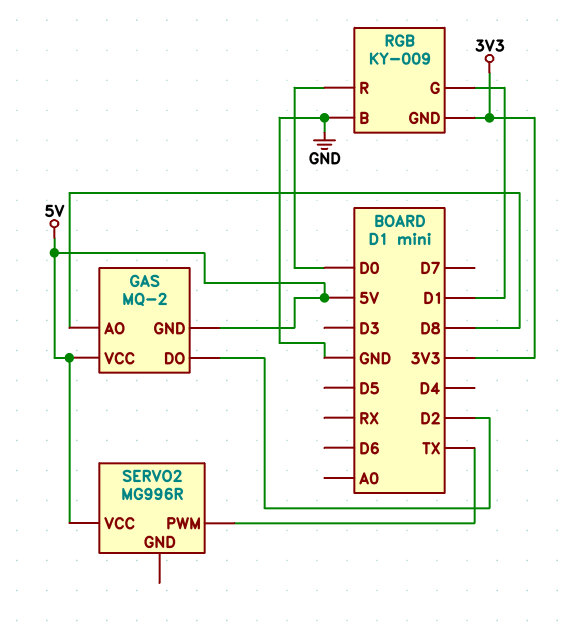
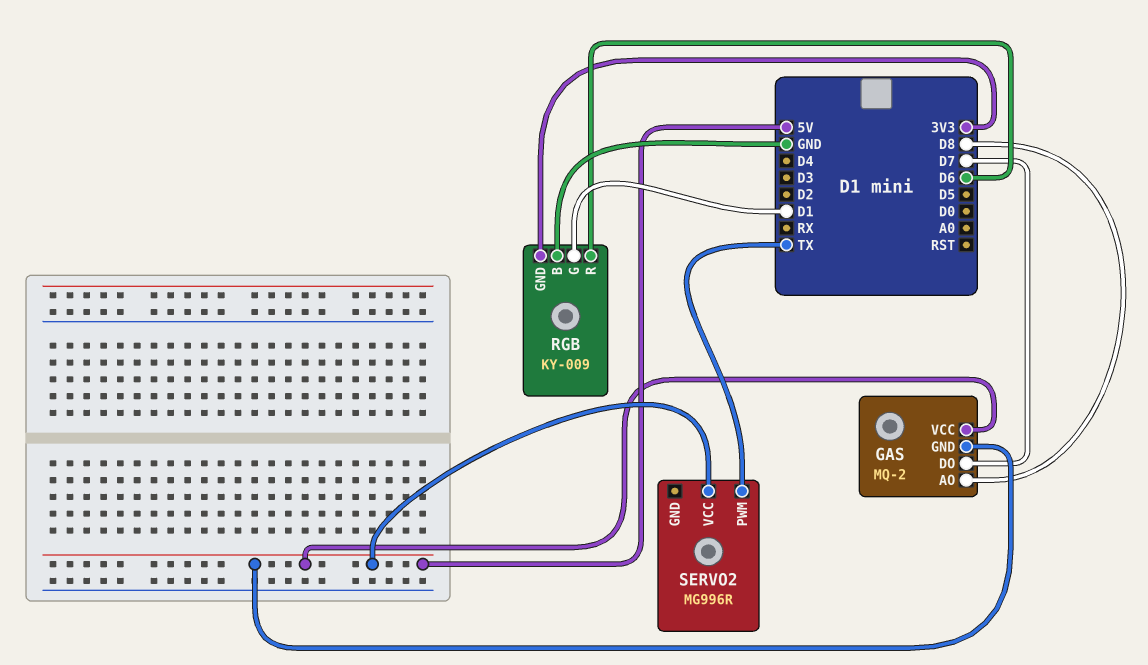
GAS pin DO: D2 -> D7
RGB pin R: D0 -> D6

